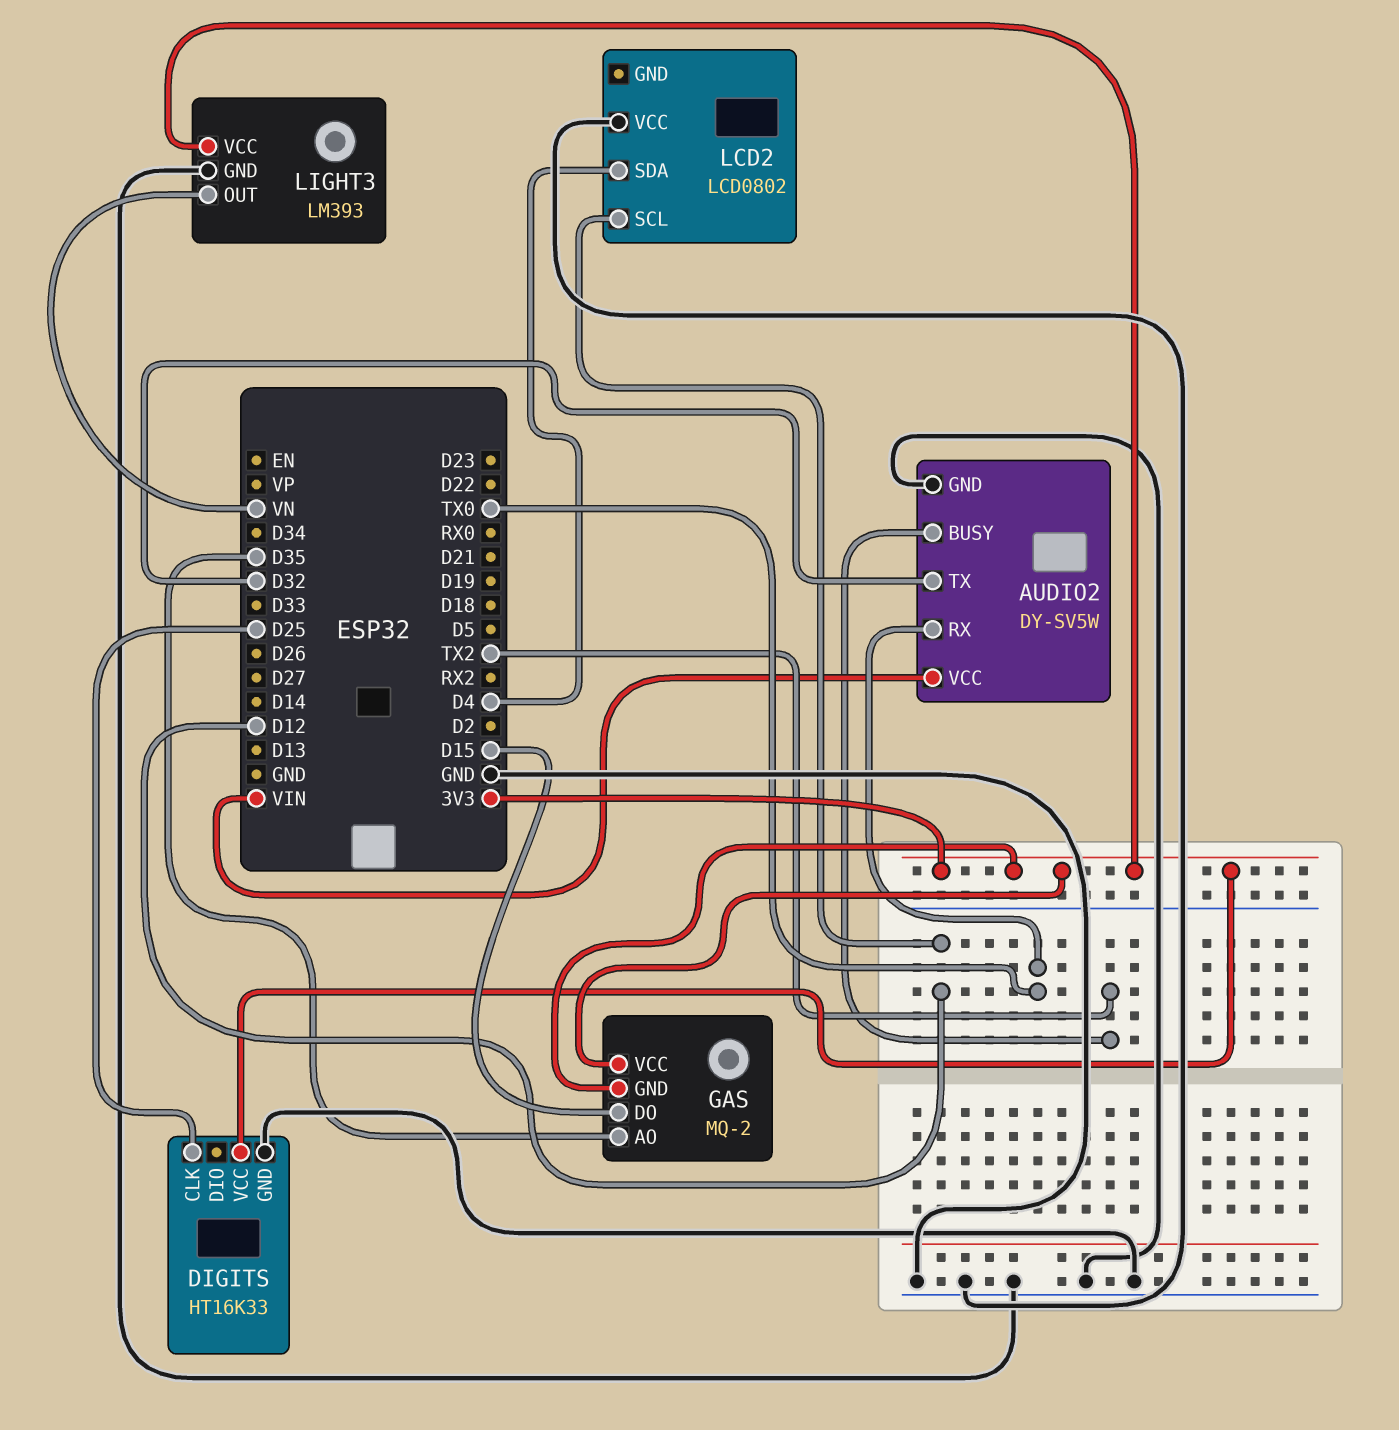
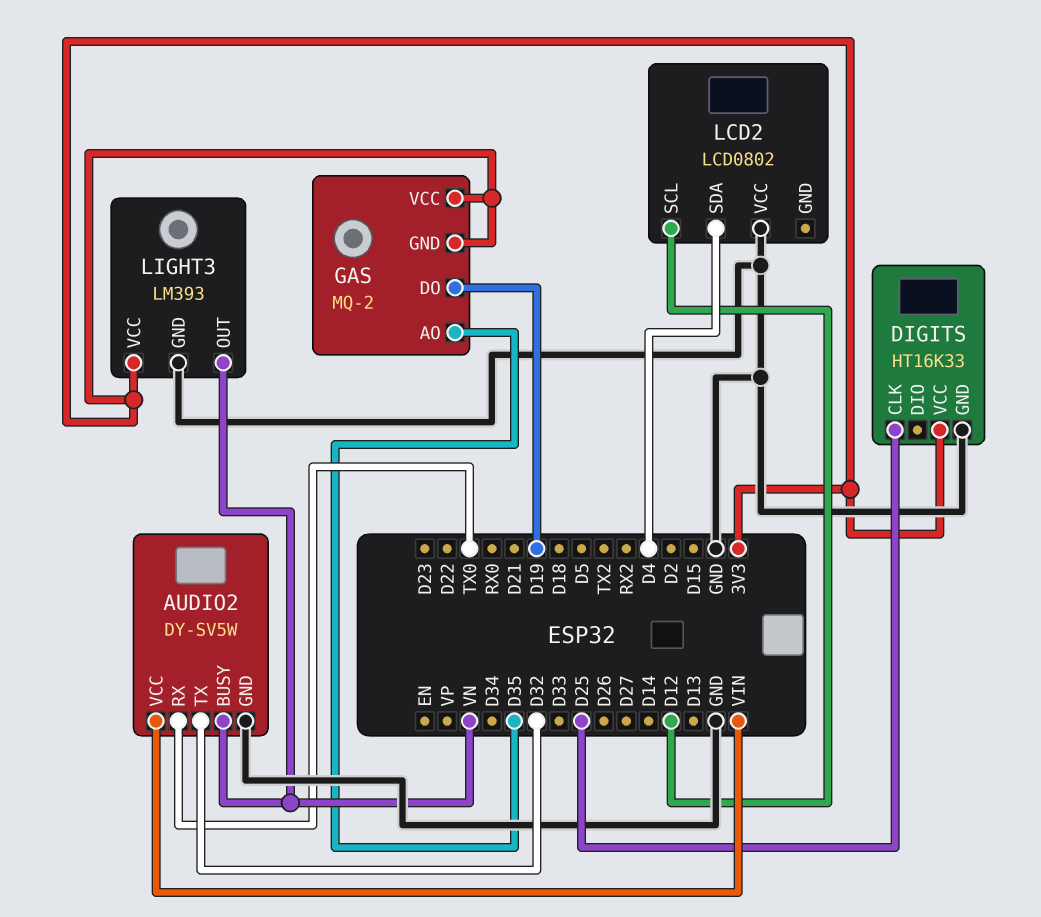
AUDIO2 pin BUSY: TX2 -> VN
GAS pin DO: D15 -> D19

